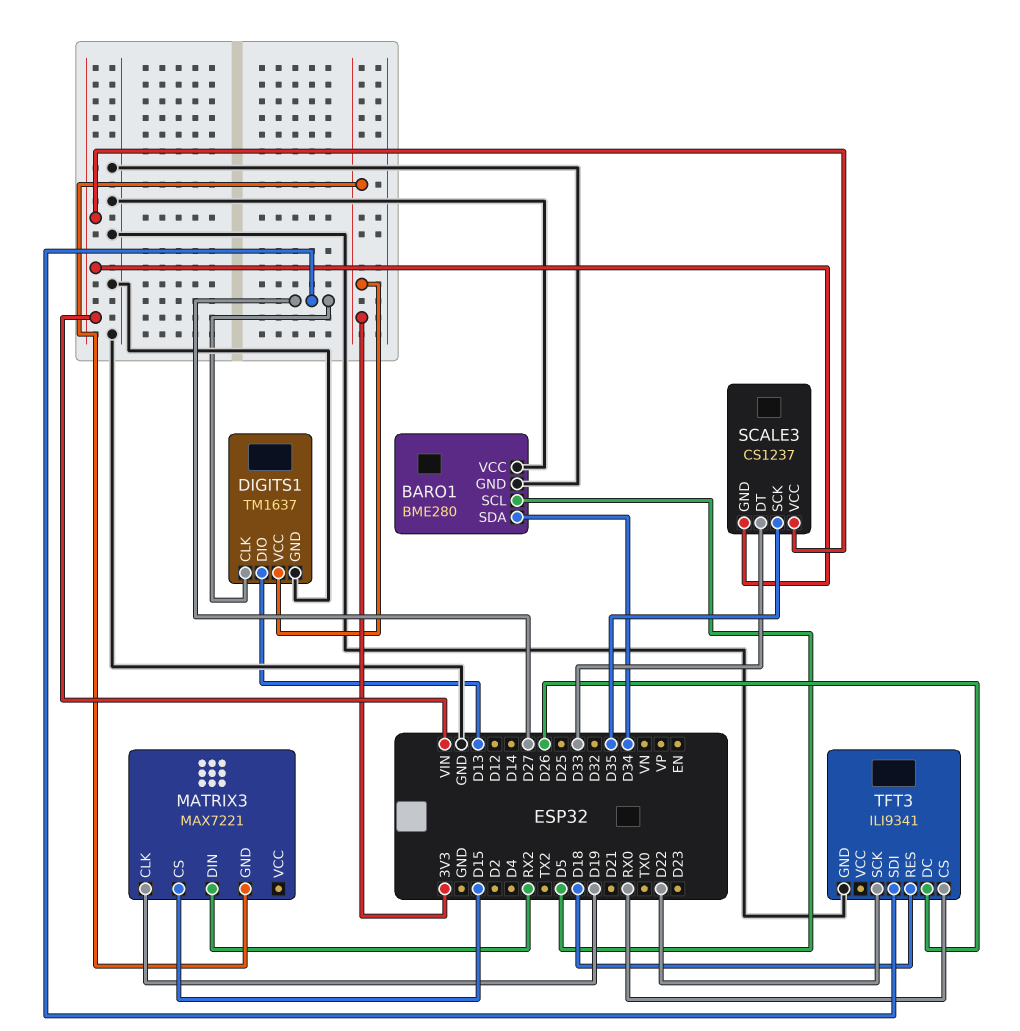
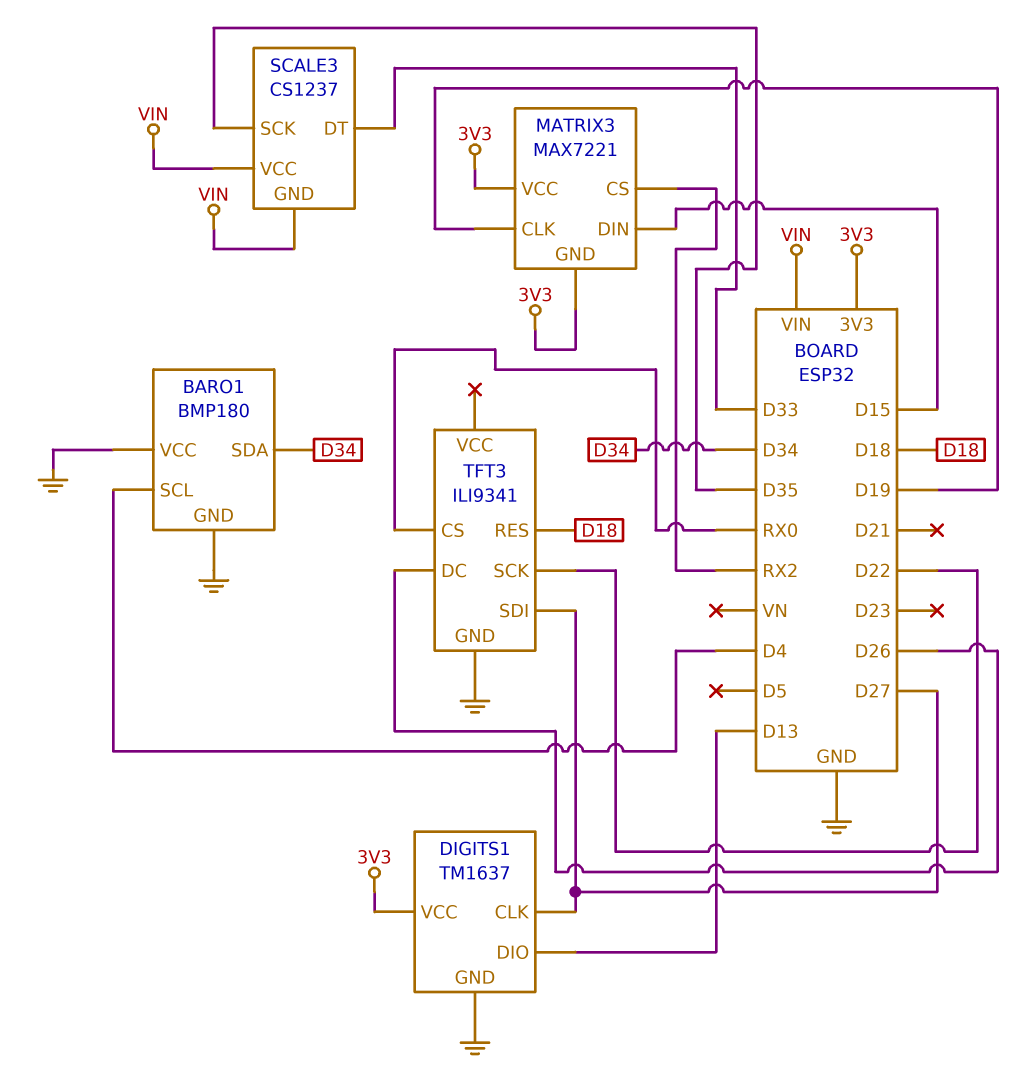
BARO1: BME280 -> BMP180
BARO1 pin SCL: D5 -> D4
MATRIX3 pin CS: D15 -> RX2
MATRIX3 pin DIN: RX2 -> D15
MATRIX3 pin VCC: none -> 3V3

